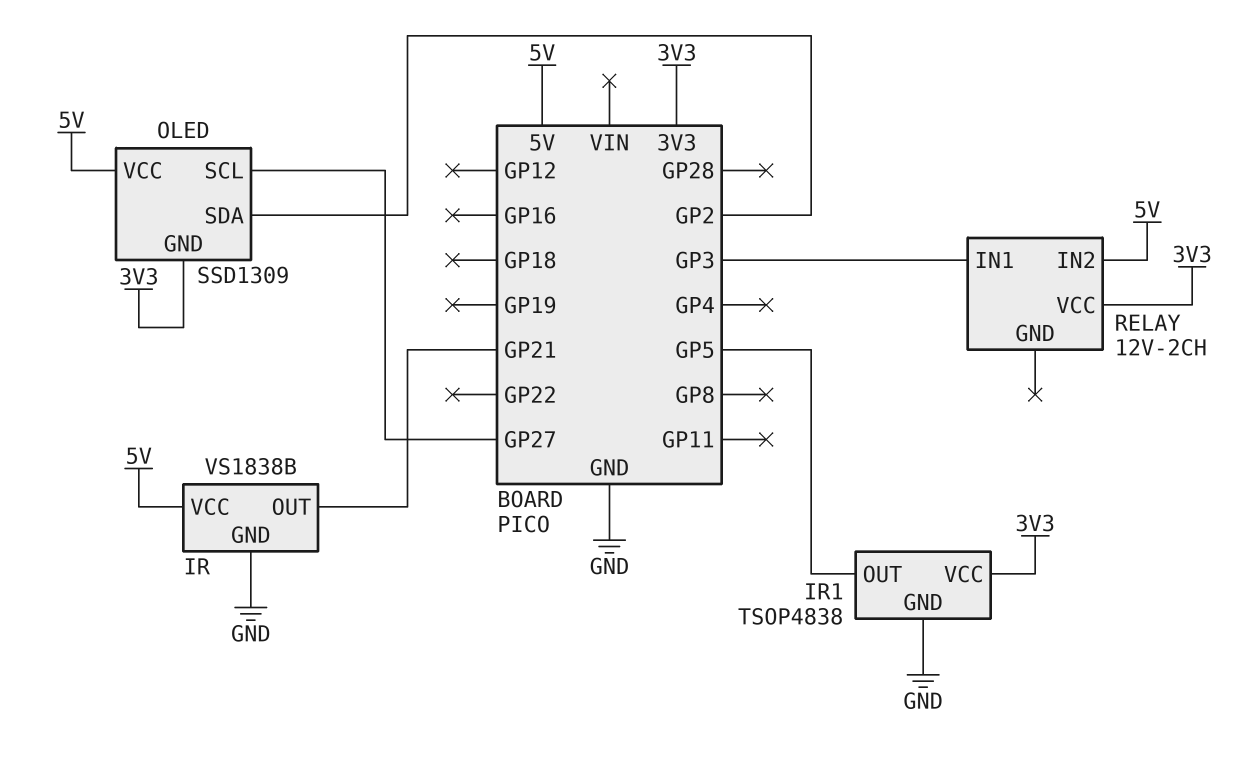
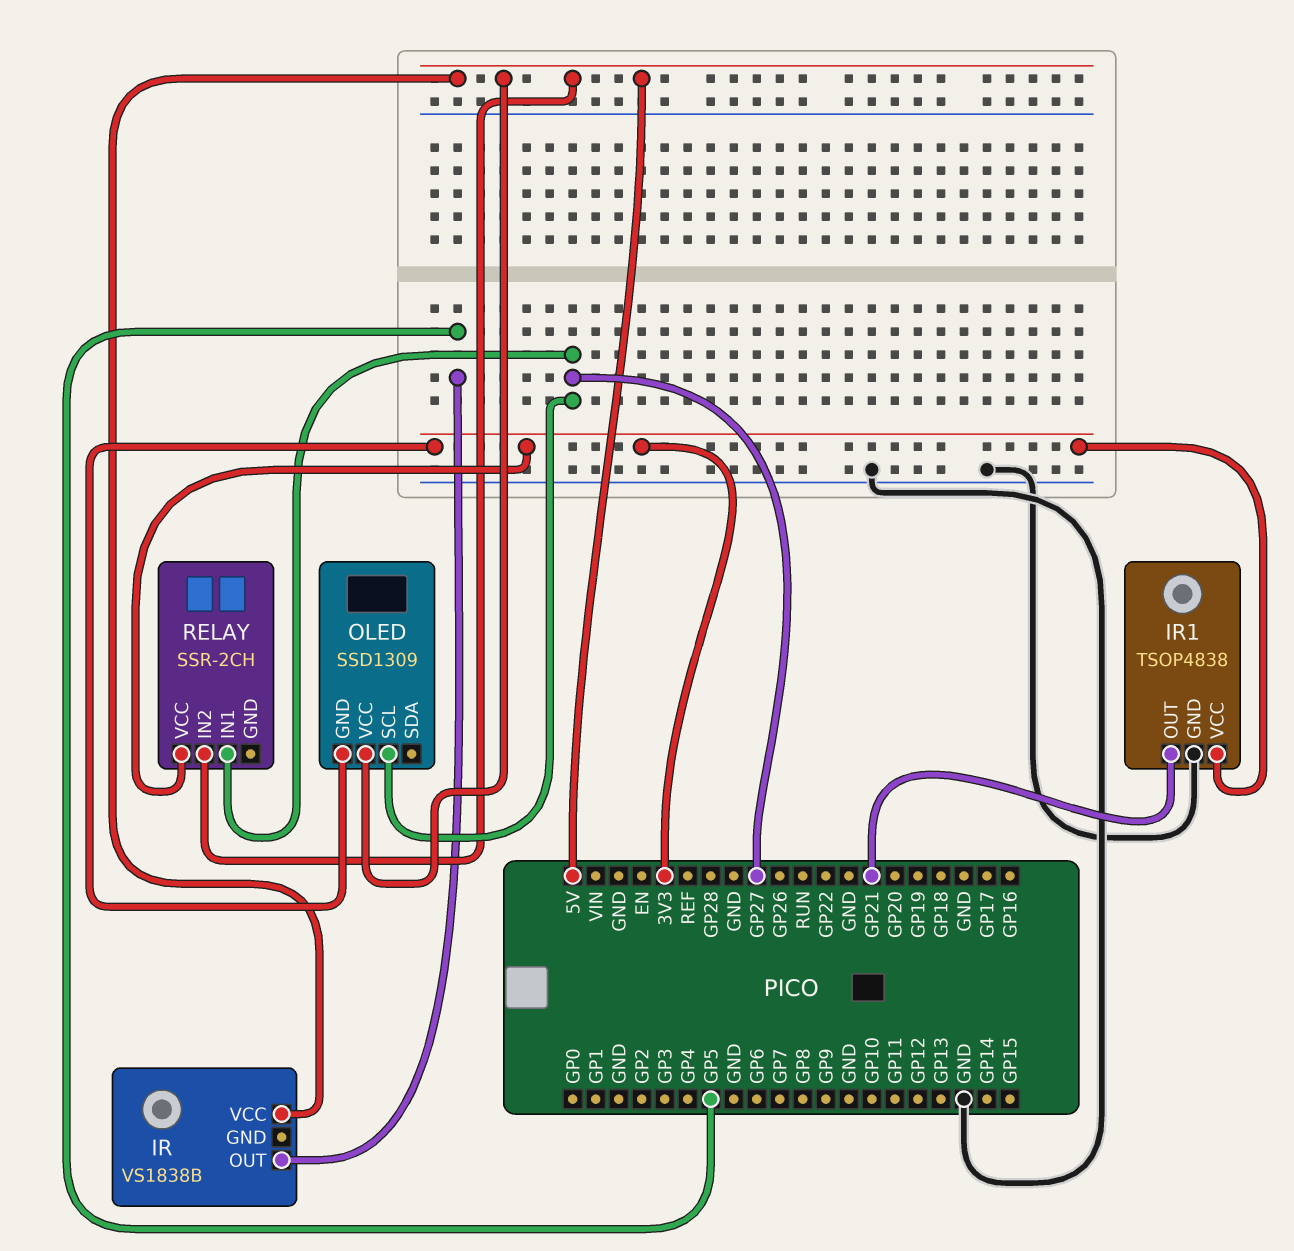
IR pin GND: GND -> none
IR pin OUT: GP21 -> GP5
IR1 pin OUT: GP5 -> GP21
OLED pin SDA: GP2 -> none
RELAY: 12V-2CH -> SSR-2CH
RELAY pin IN1: GP3 -> GP27

